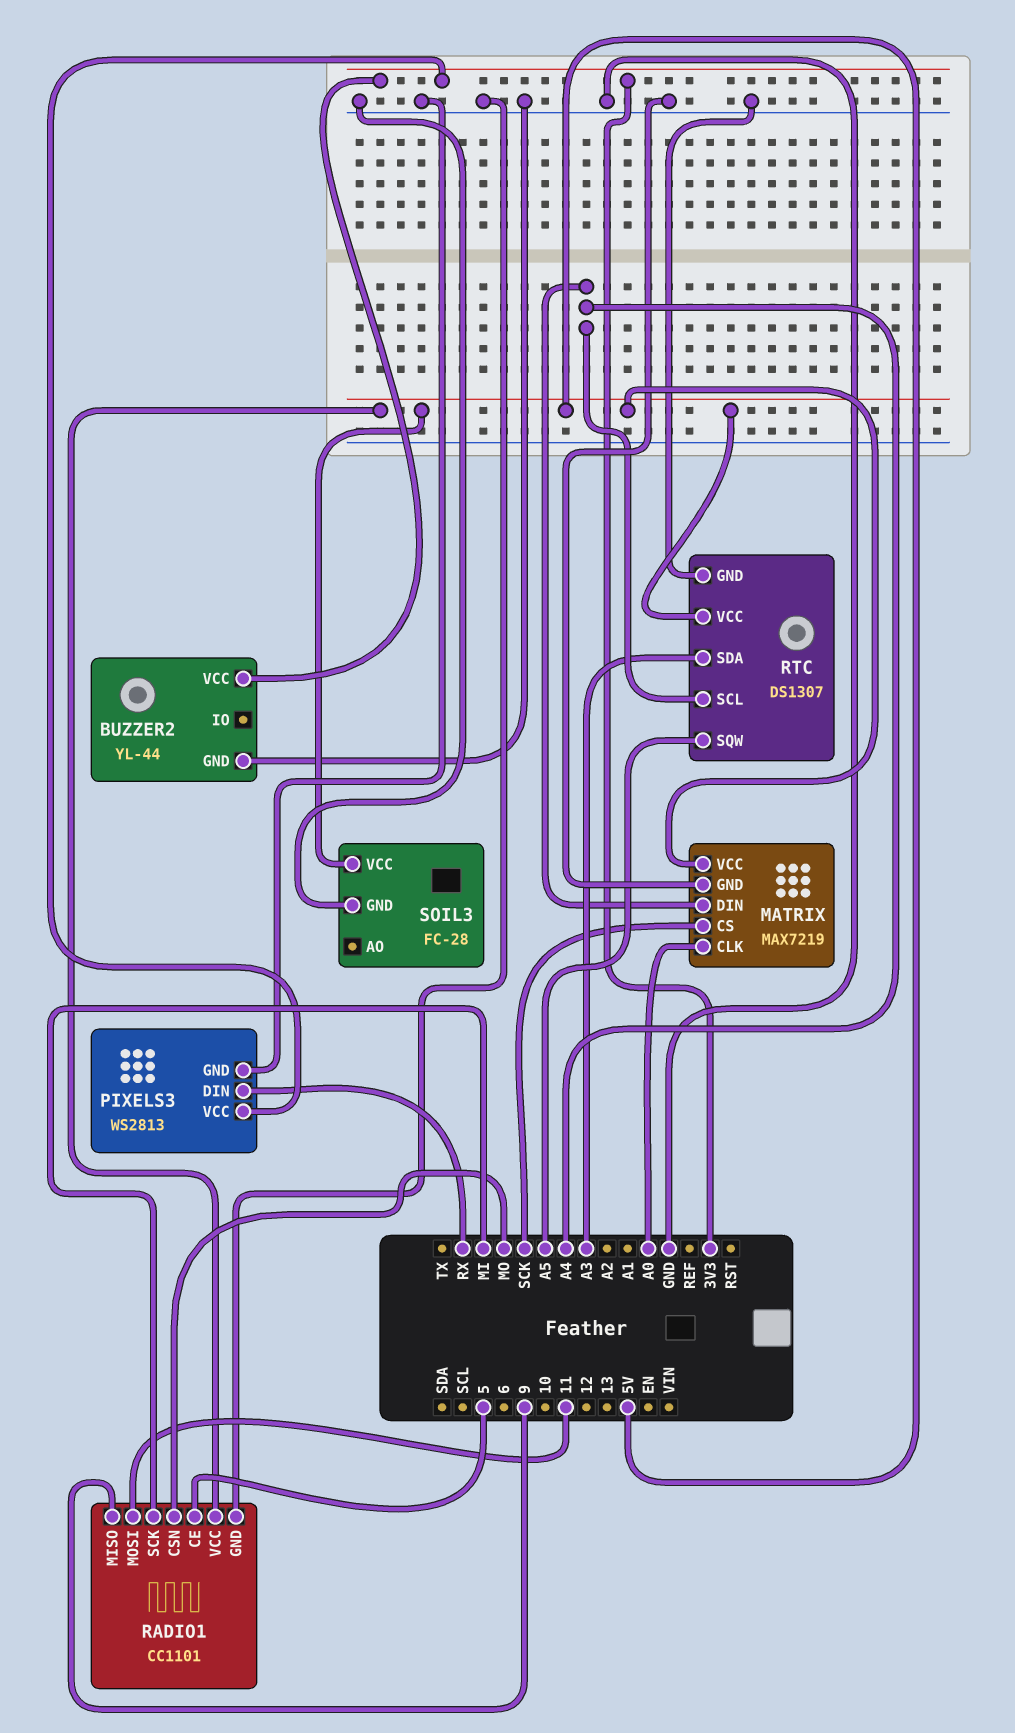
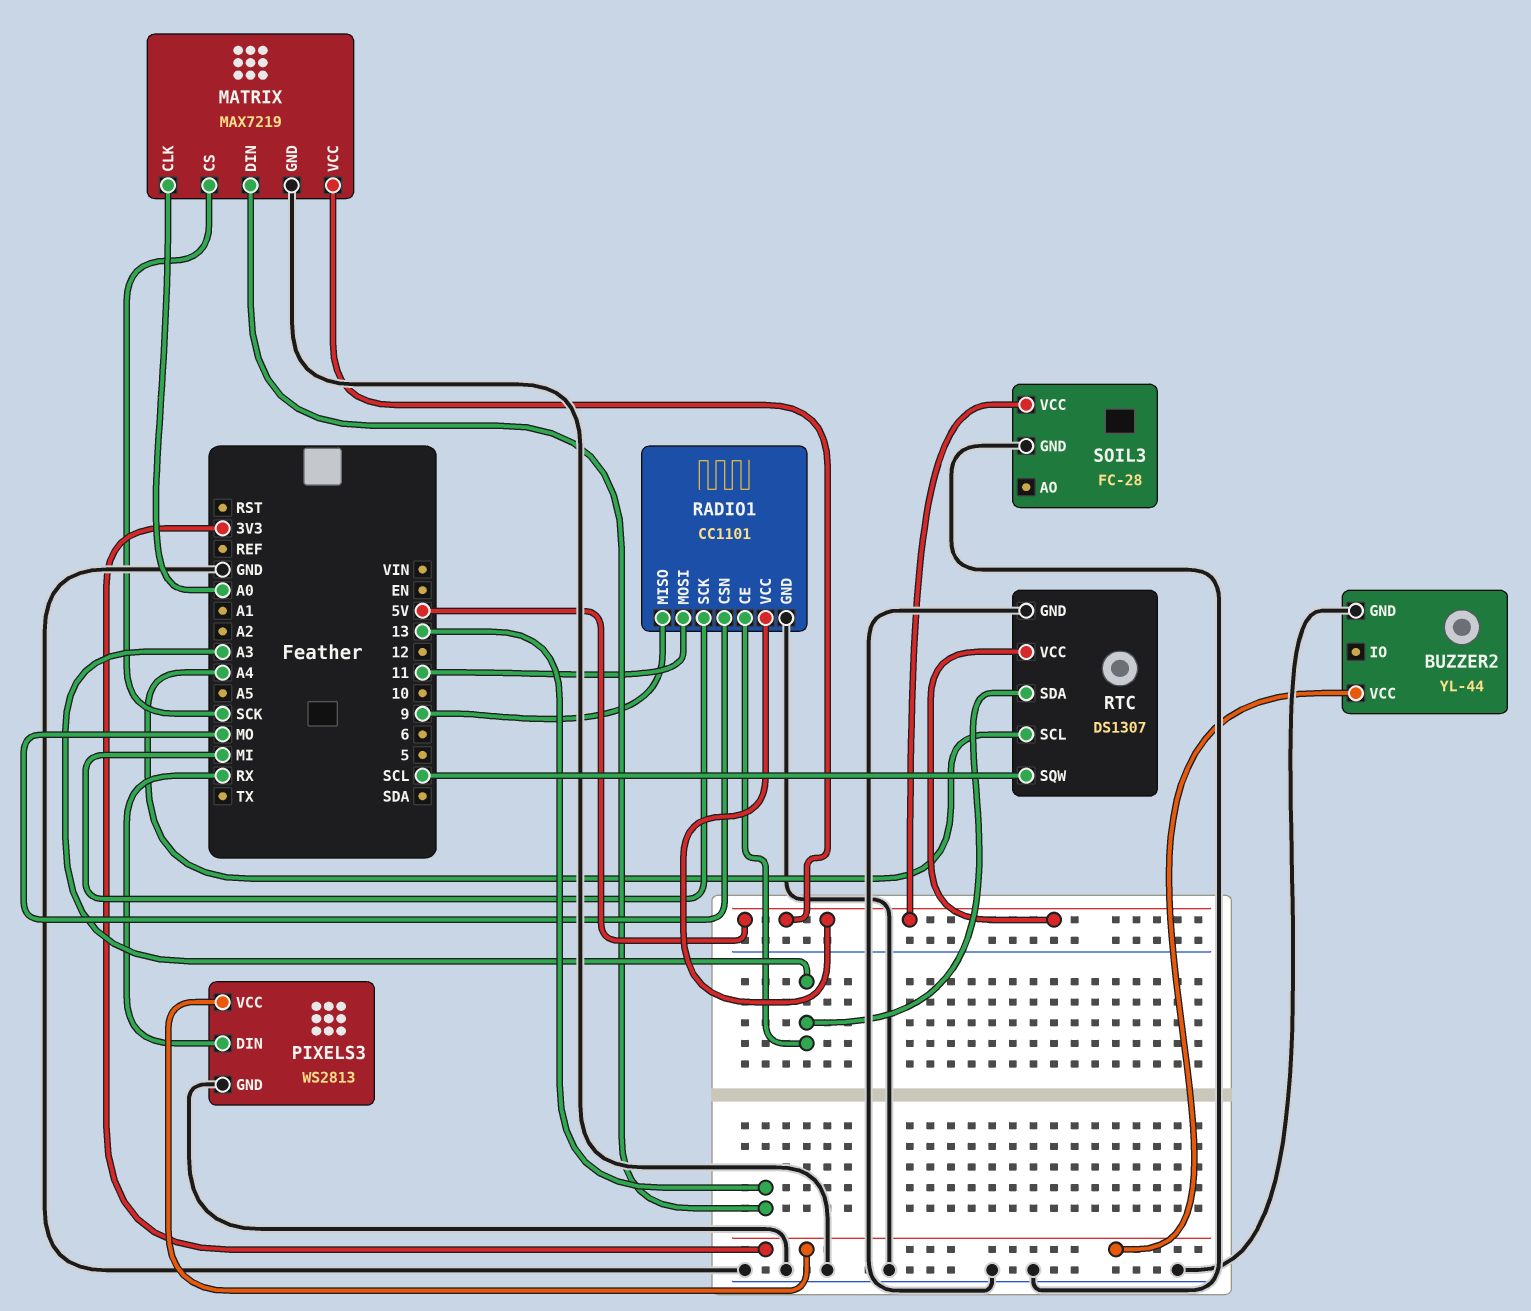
MATRIX pin DIN: A4 -> 13
RADIO1 pin CE: 5 -> A3
RTC pin SQW: A5 -> SCL

